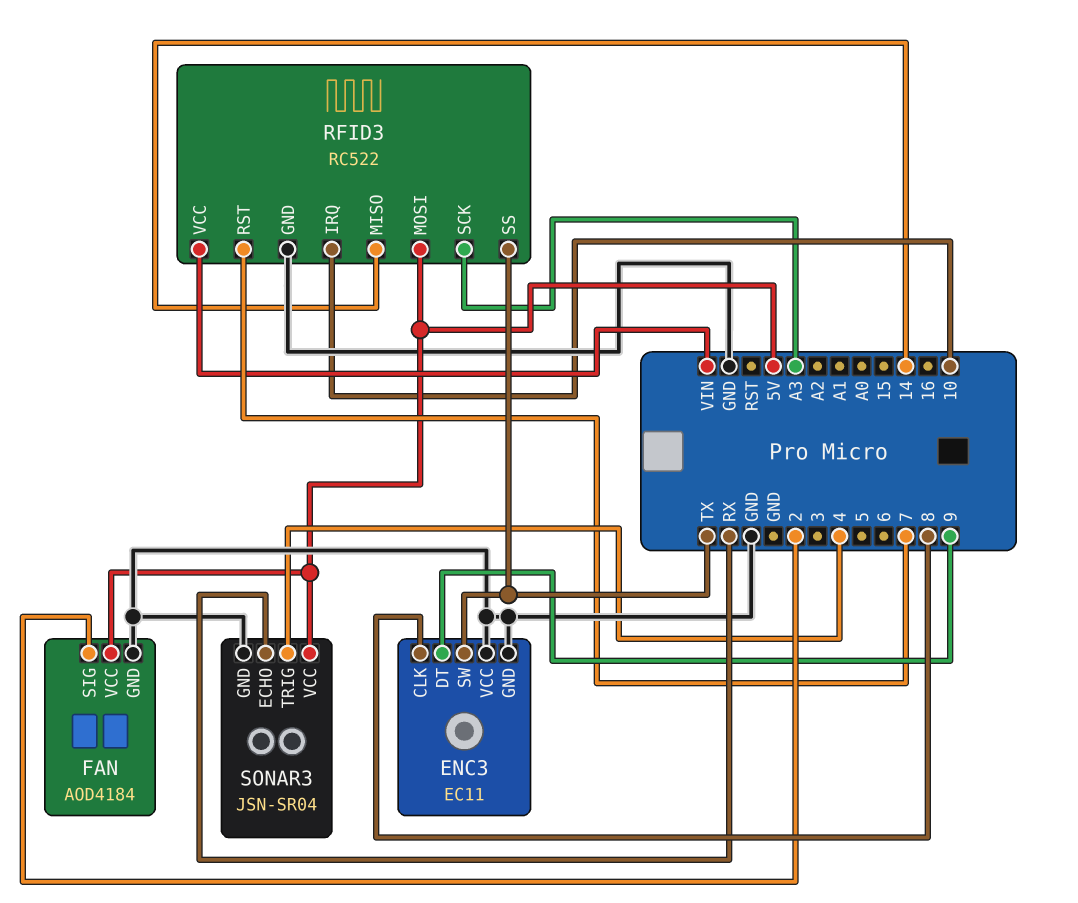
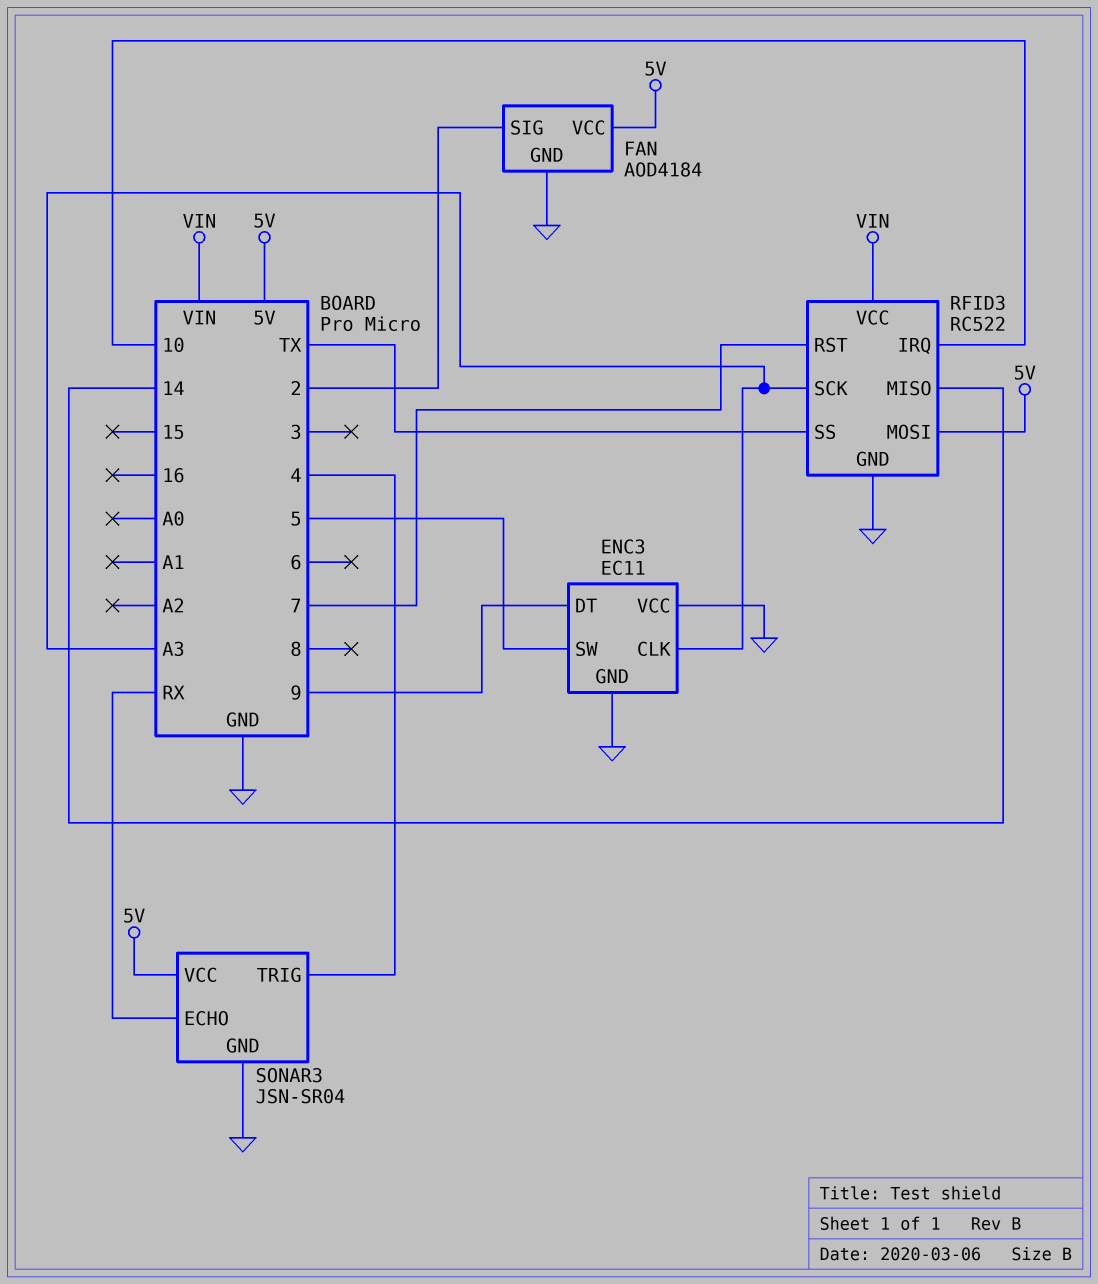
ENC3 pin CLK: 8 -> A3
ENC3 pin SW: TX -> 5

